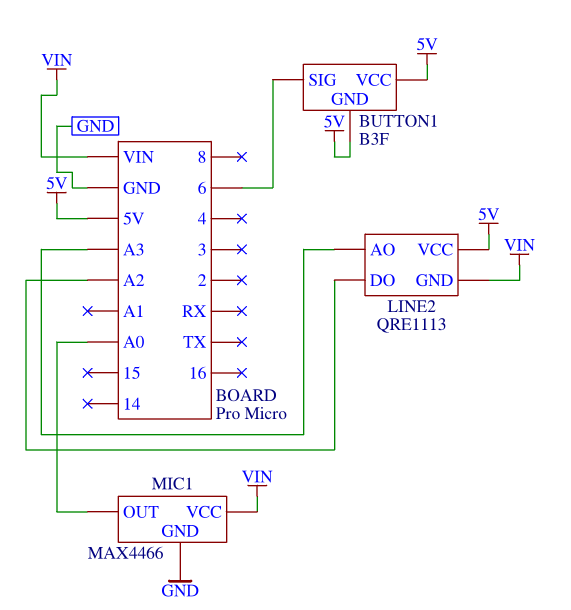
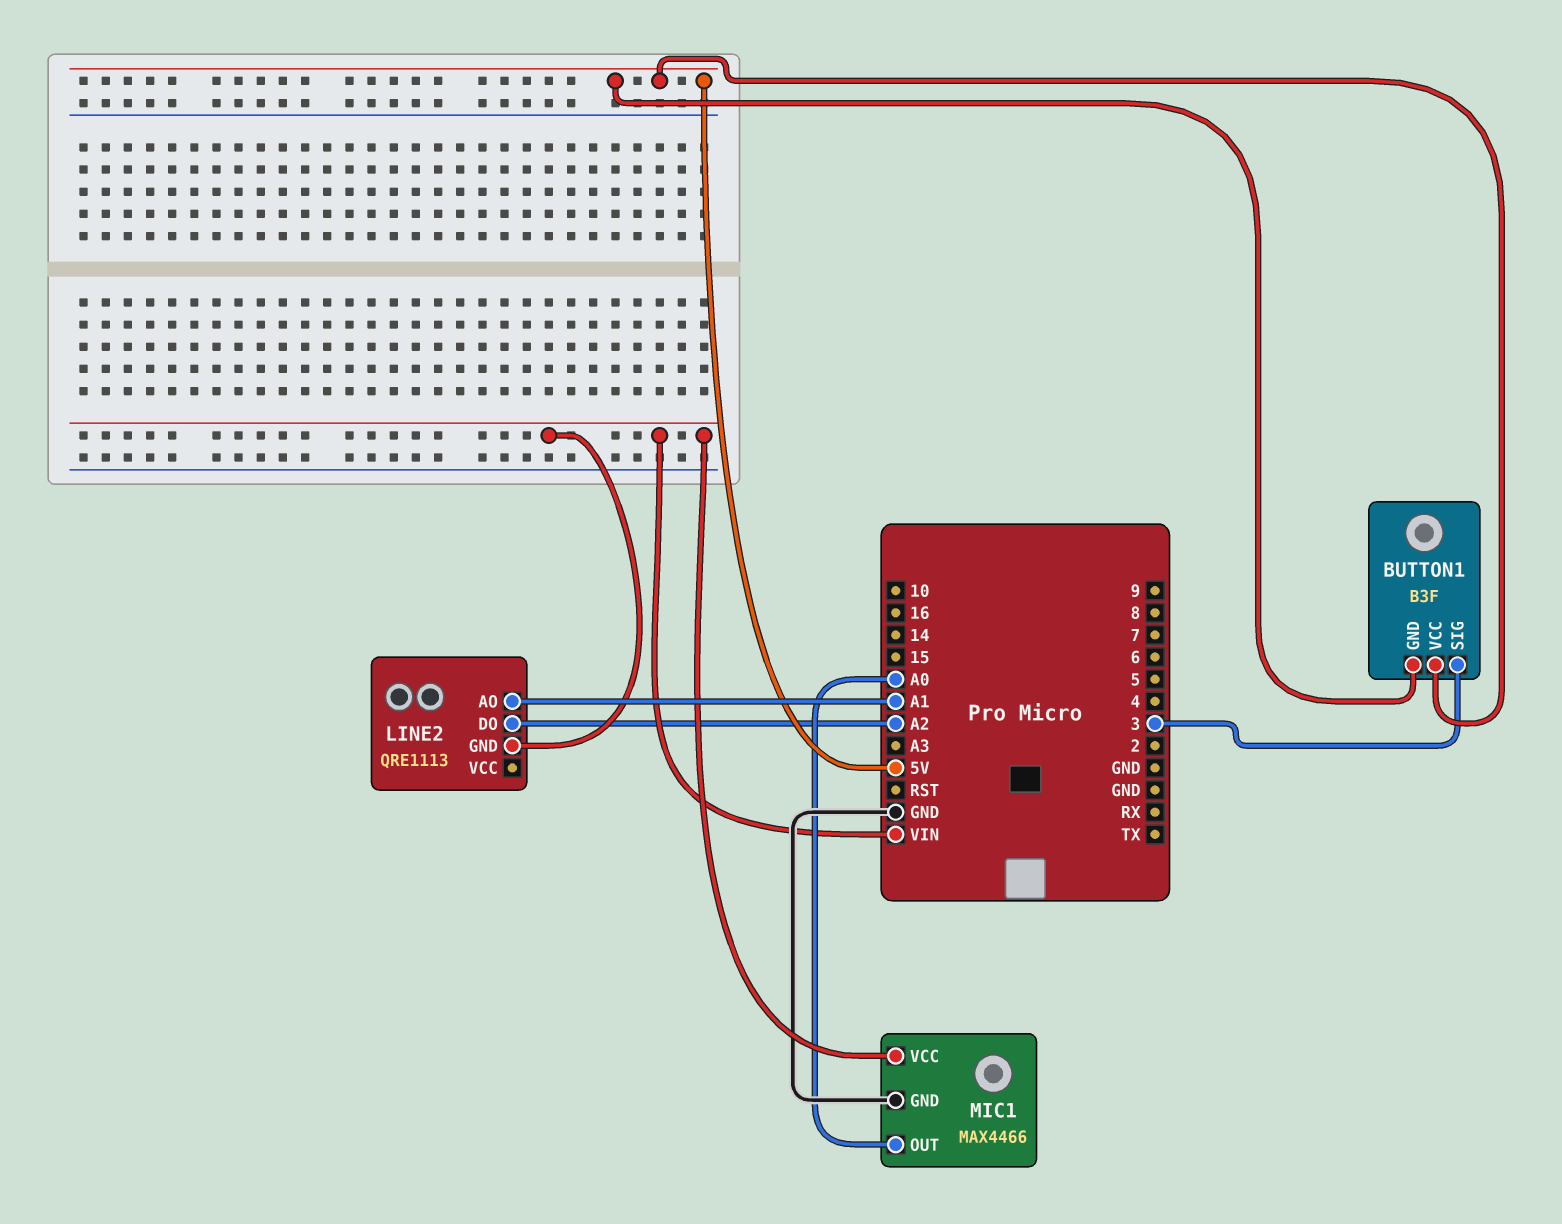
BUTTON1 pin SIG: 6 -> 3
LINE2 pin AO: A3 -> A1
LINE2 pin VCC: 5V -> none

